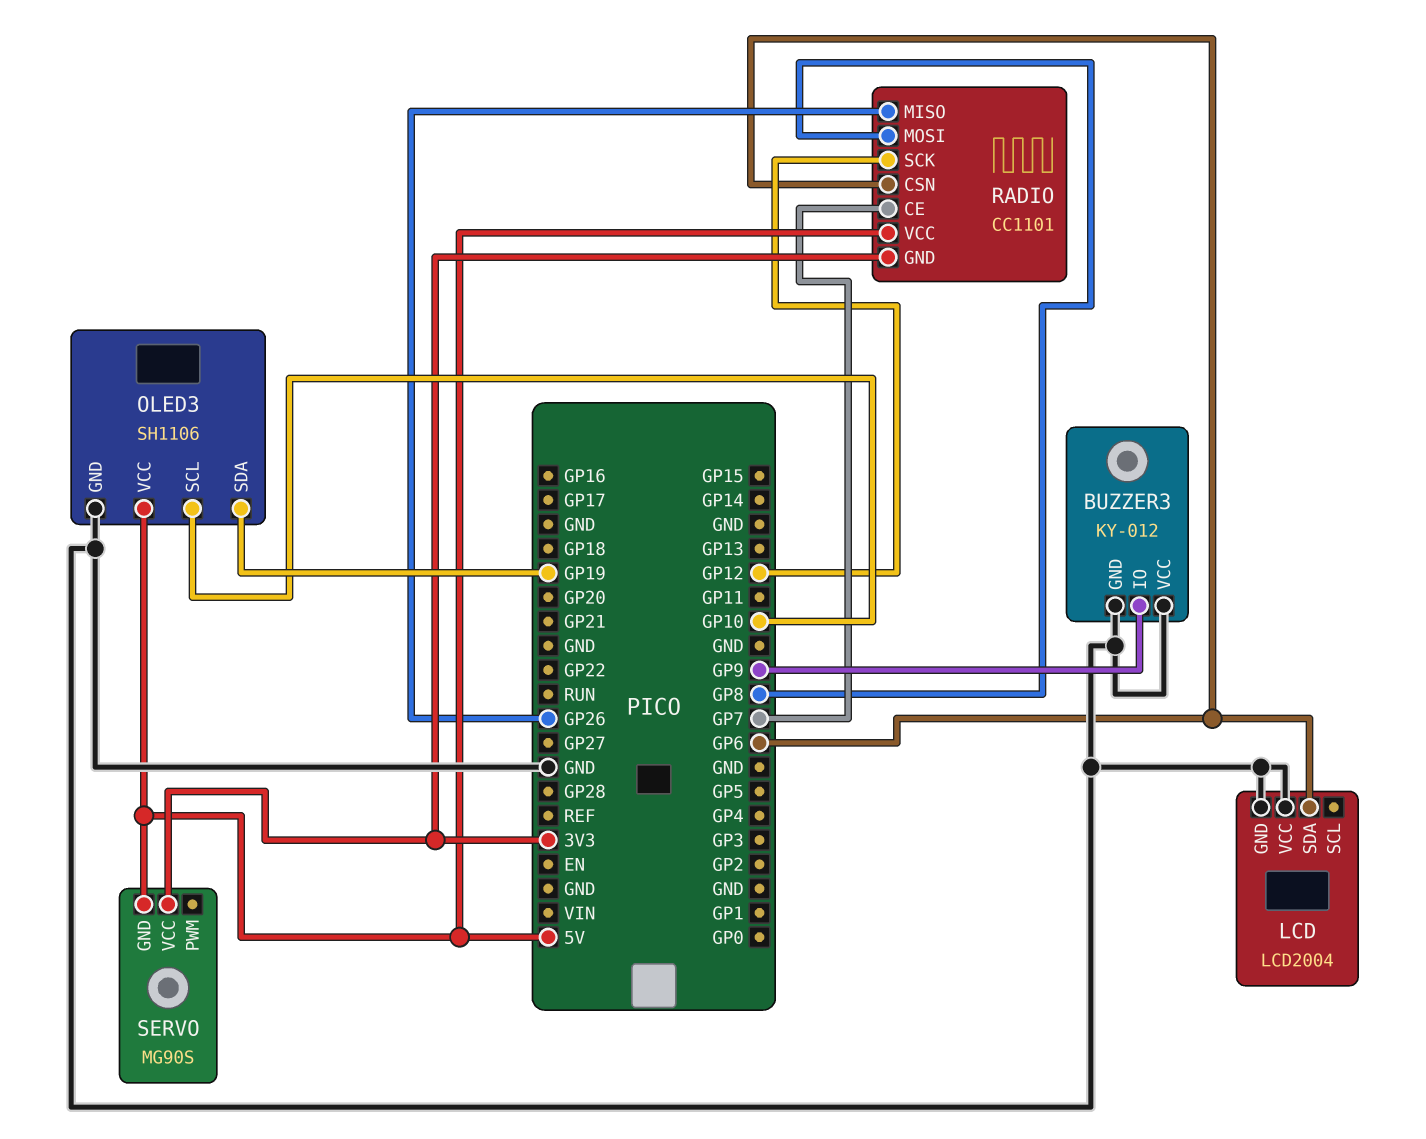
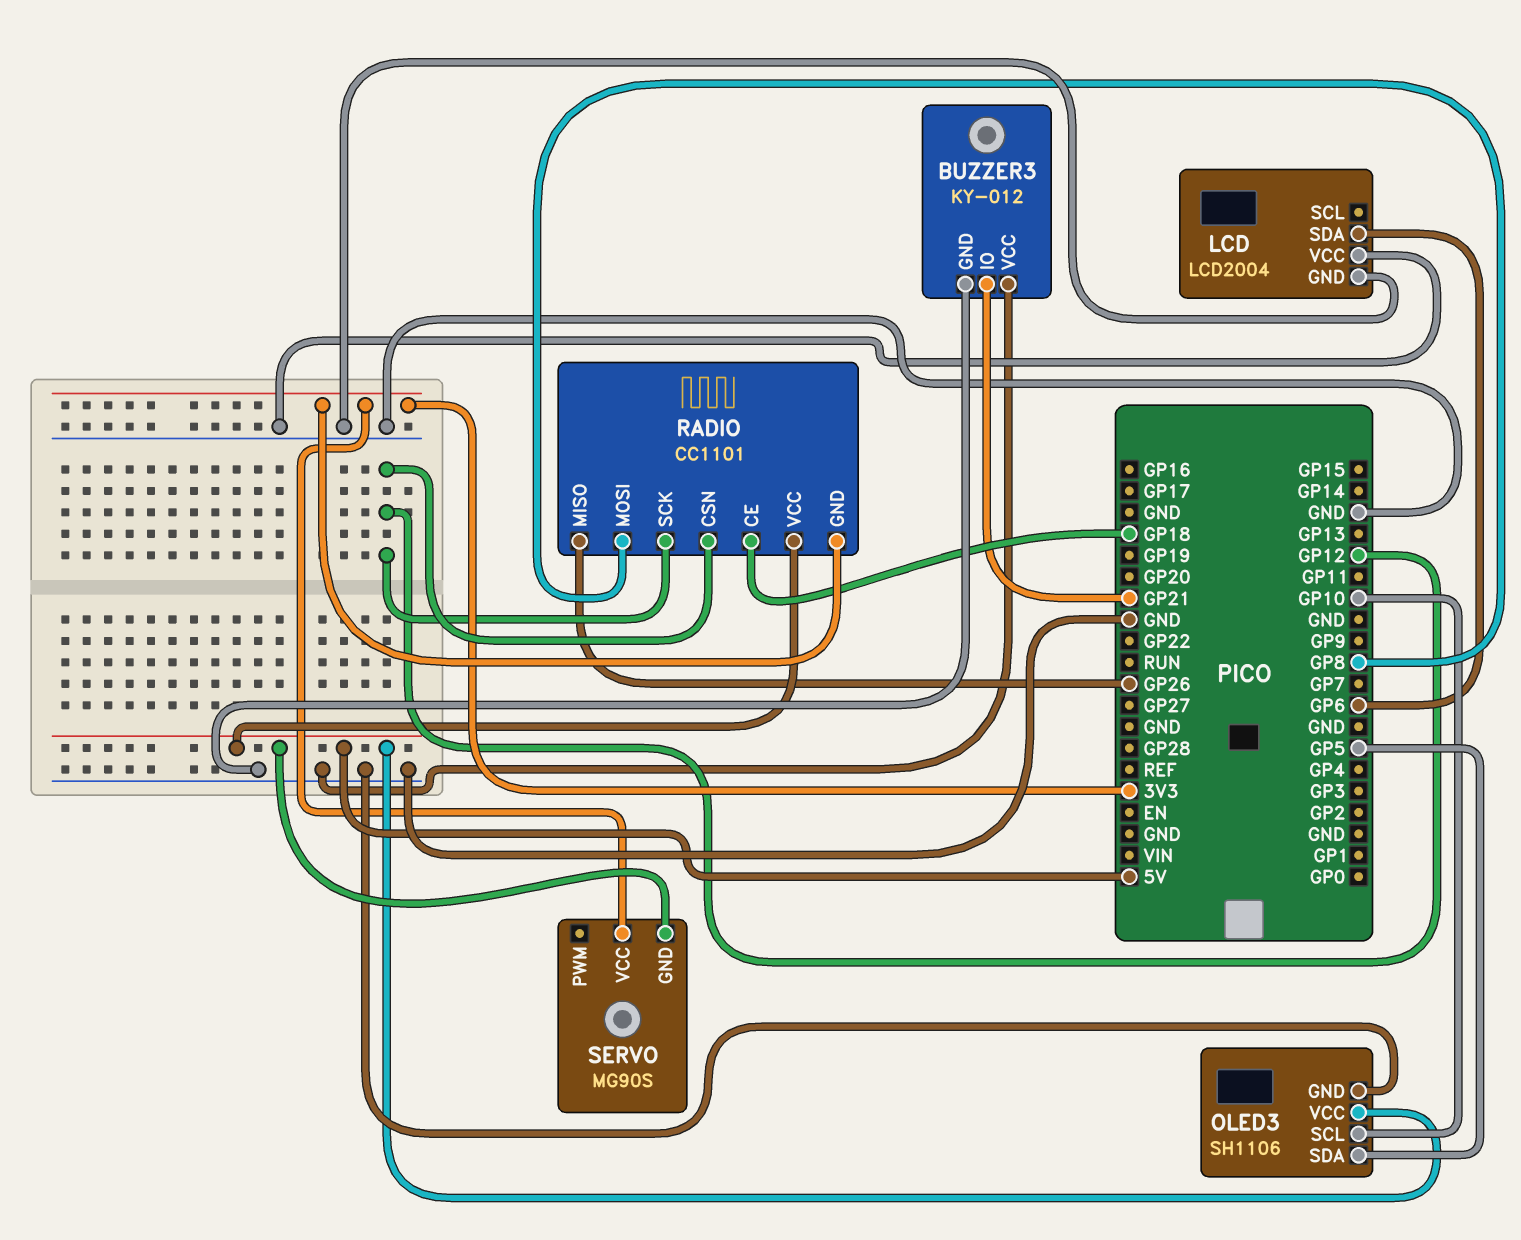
BUZZER3 pin IO: GP9 -> GP21
OLED3 pin SDA: GP19 -> GP5
RADIO pin CE: GP7 -> GP18
RADIO pin CSN: GP6 -> GP12

